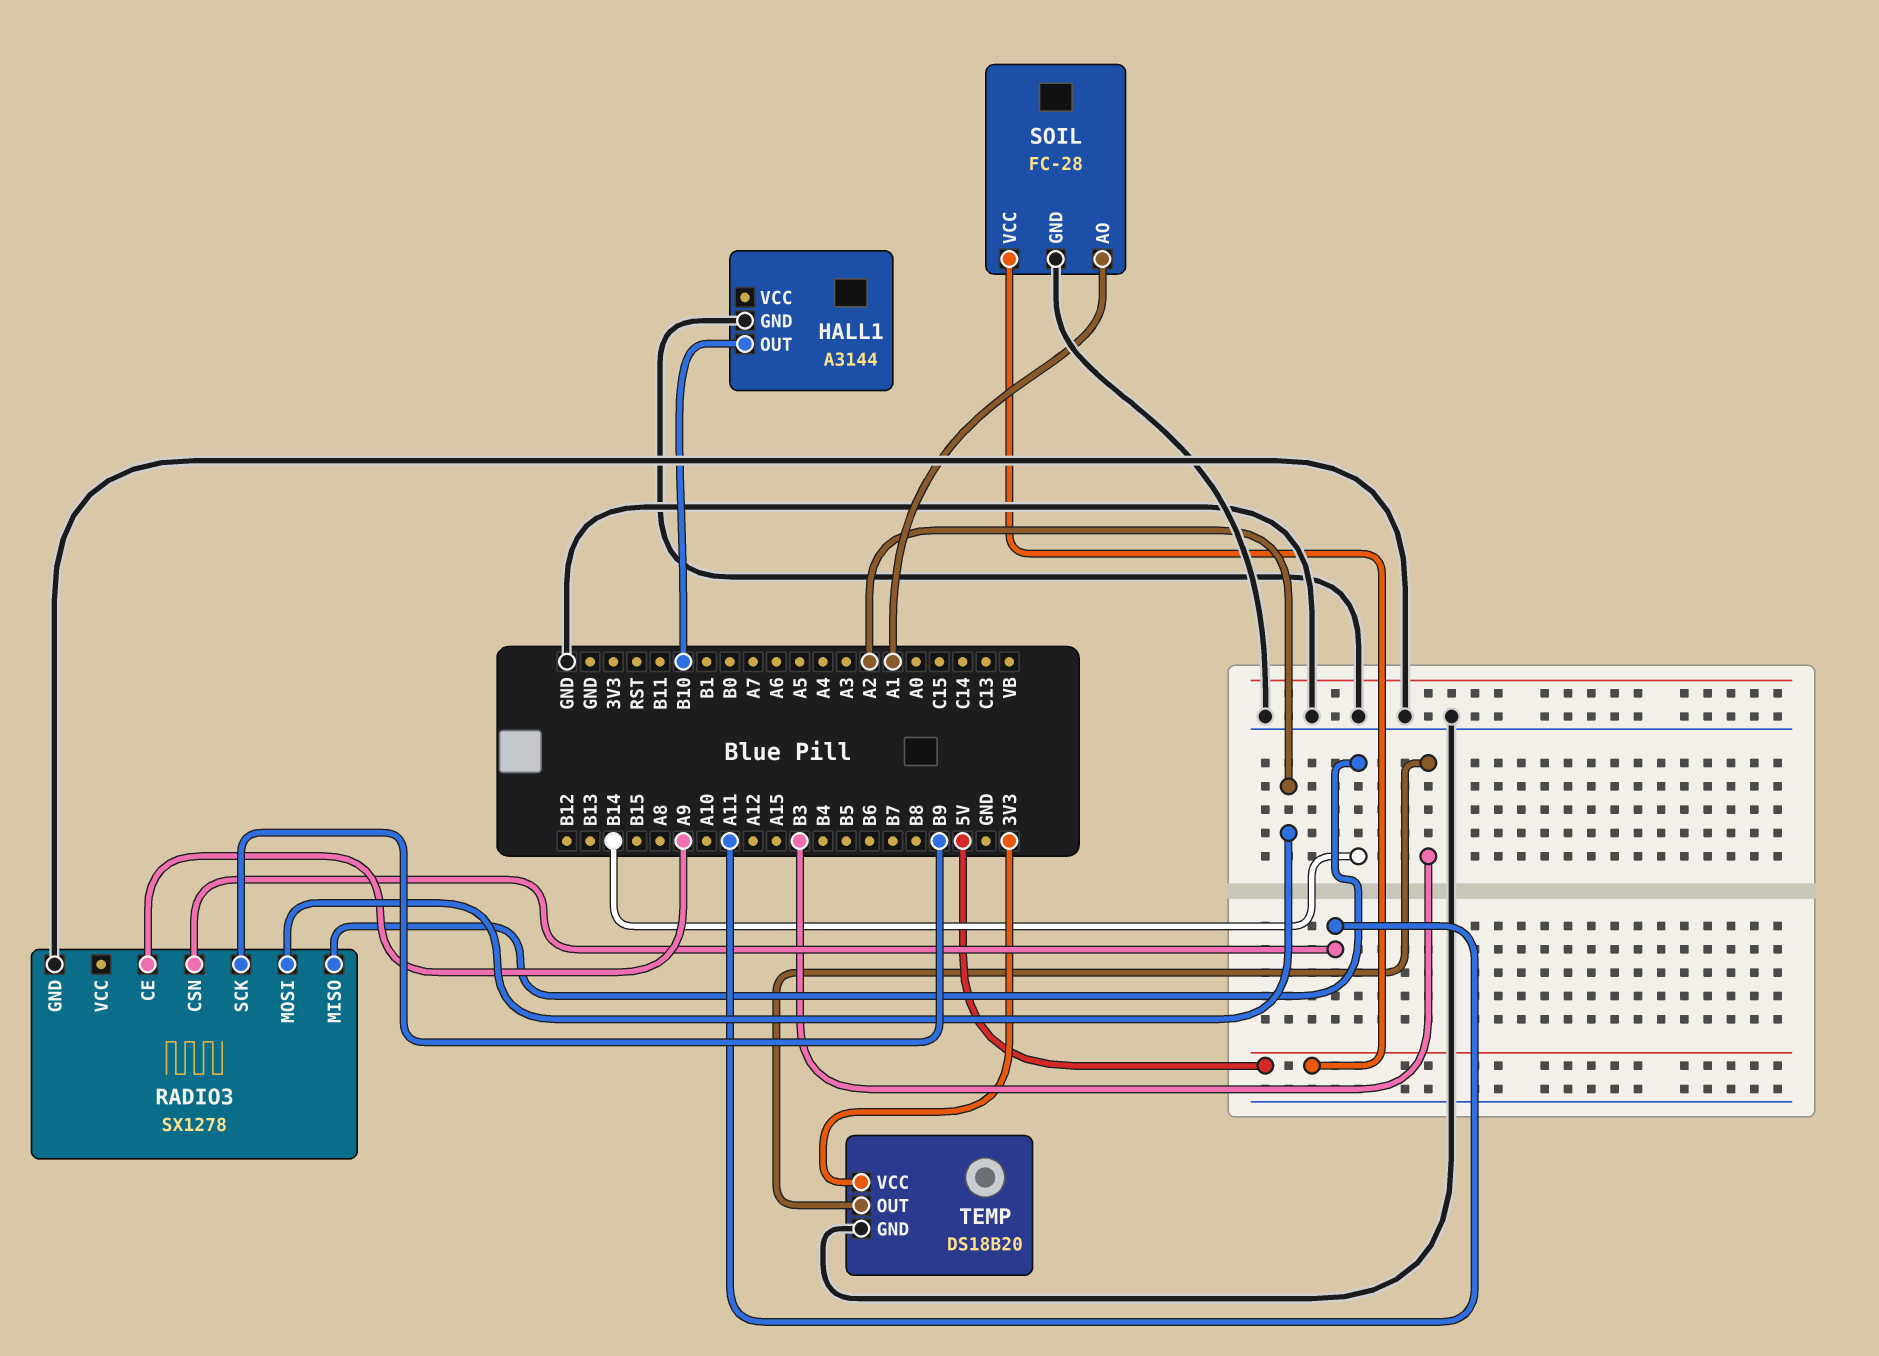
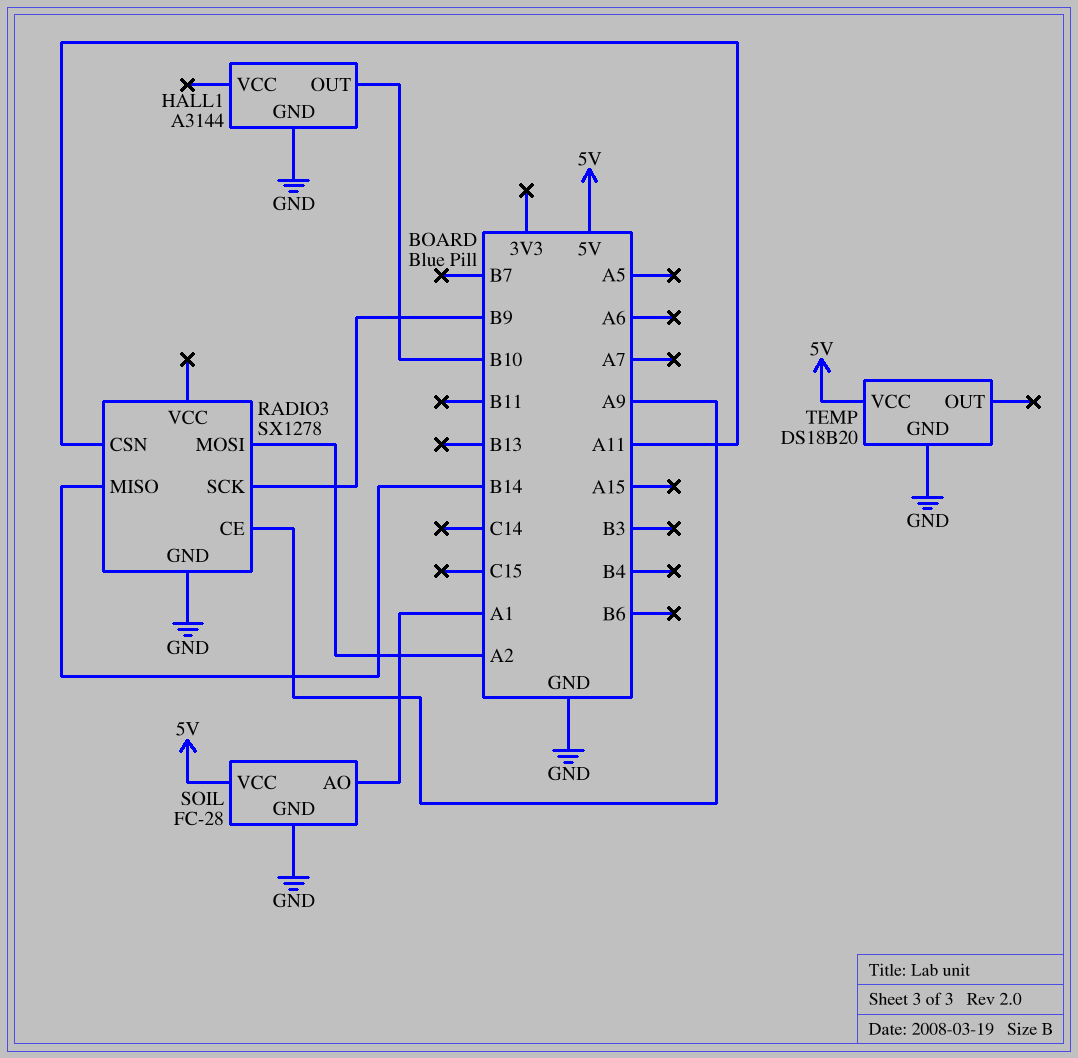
TEMP pin OUT: B3 -> none
TEMP pin VCC: 3V3 -> 5V

